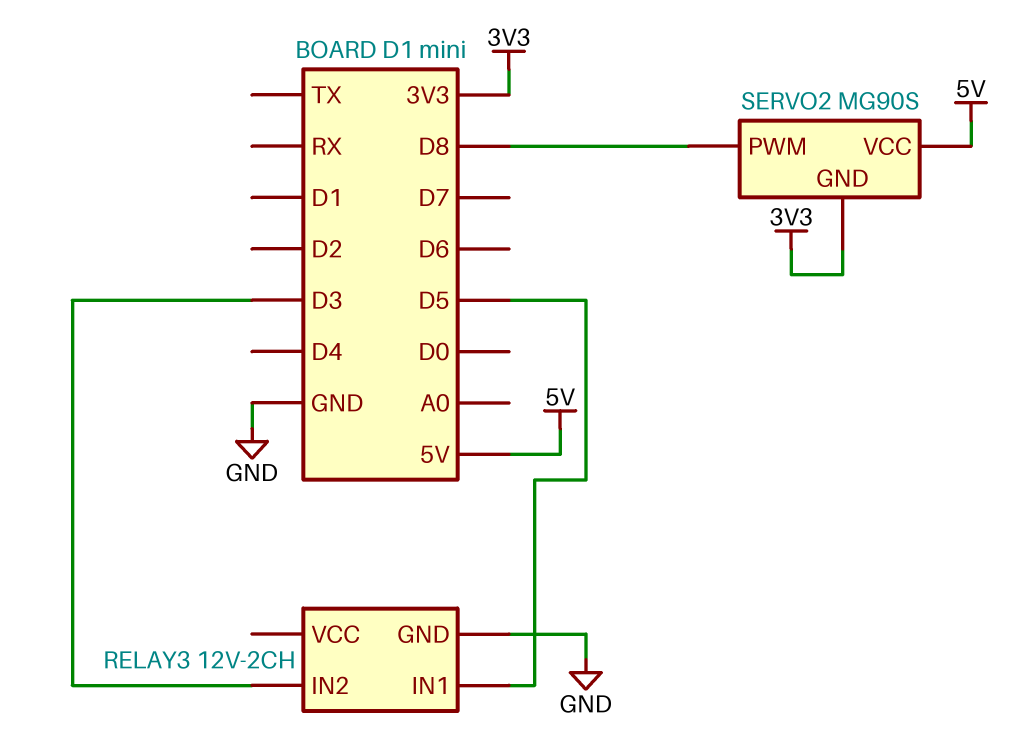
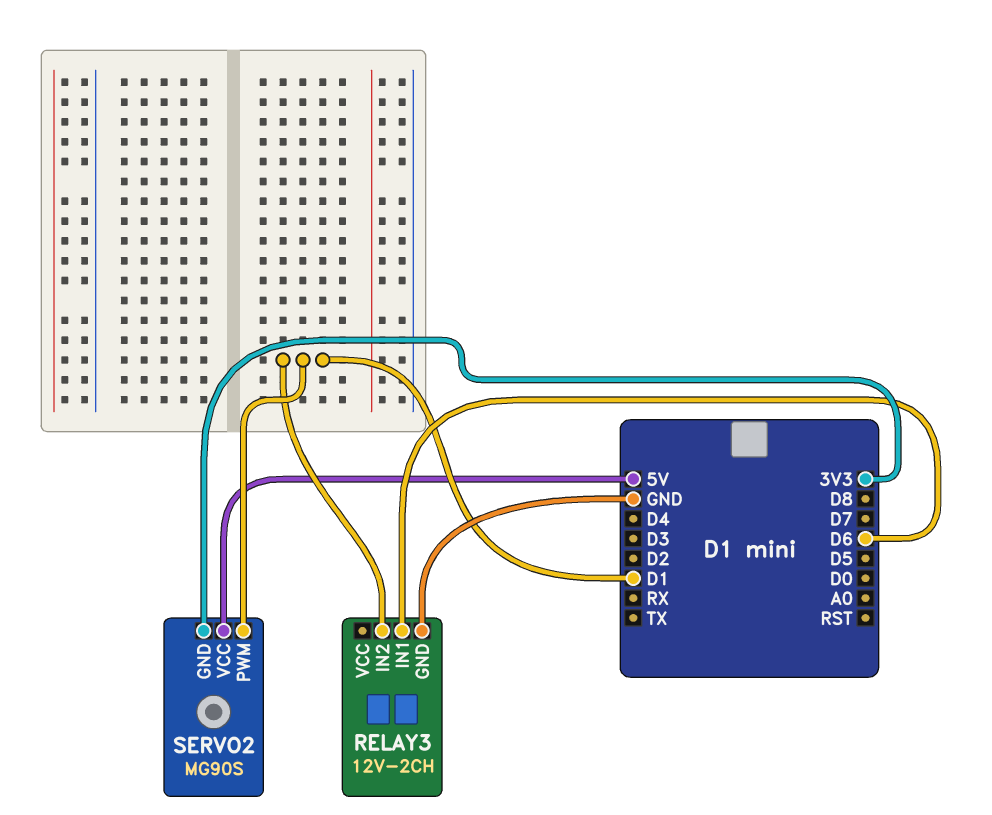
RELAY3 pin IN1: D5 -> D6
RELAY3 pin IN2: D3 -> D1
SERVO2 pin PWM: D8 -> D1

